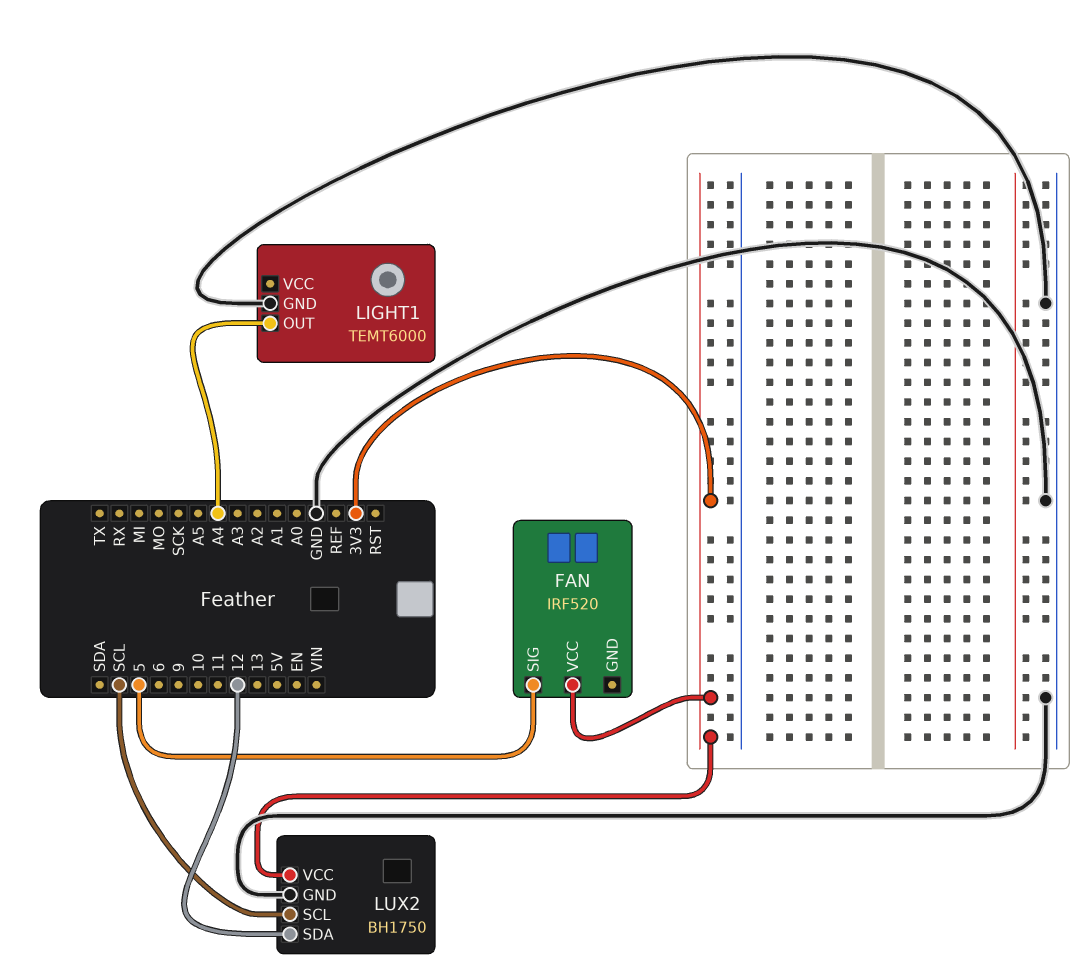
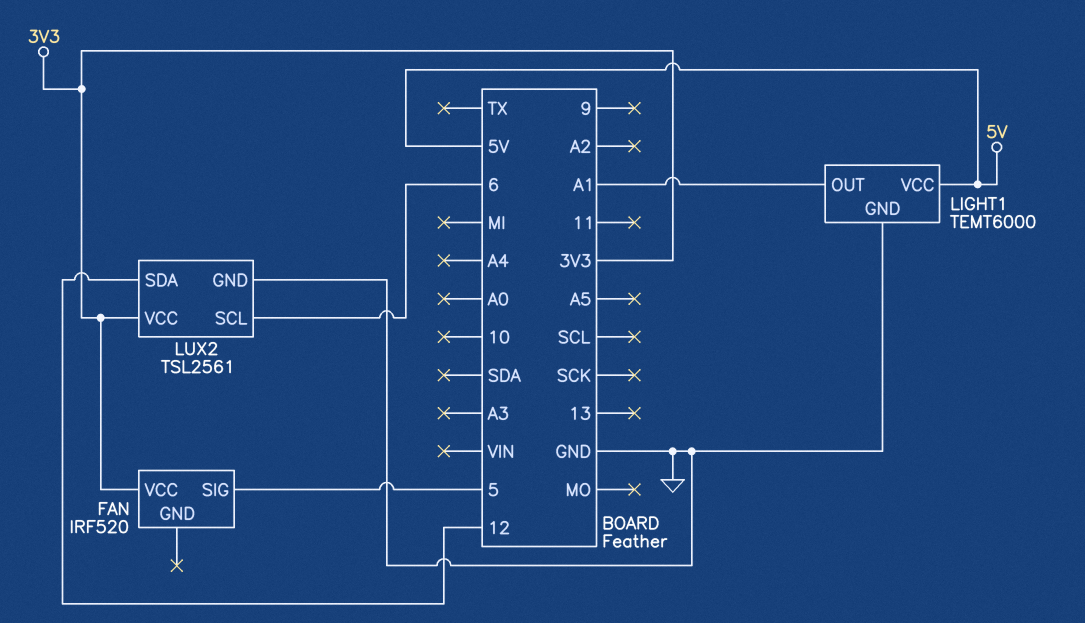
LIGHT1 pin OUT: A4 -> A1
LIGHT1 pin VCC: none -> 5V
LUX2: BH1750 -> TSL2561
LUX2 pin SCL: SCL -> 6

